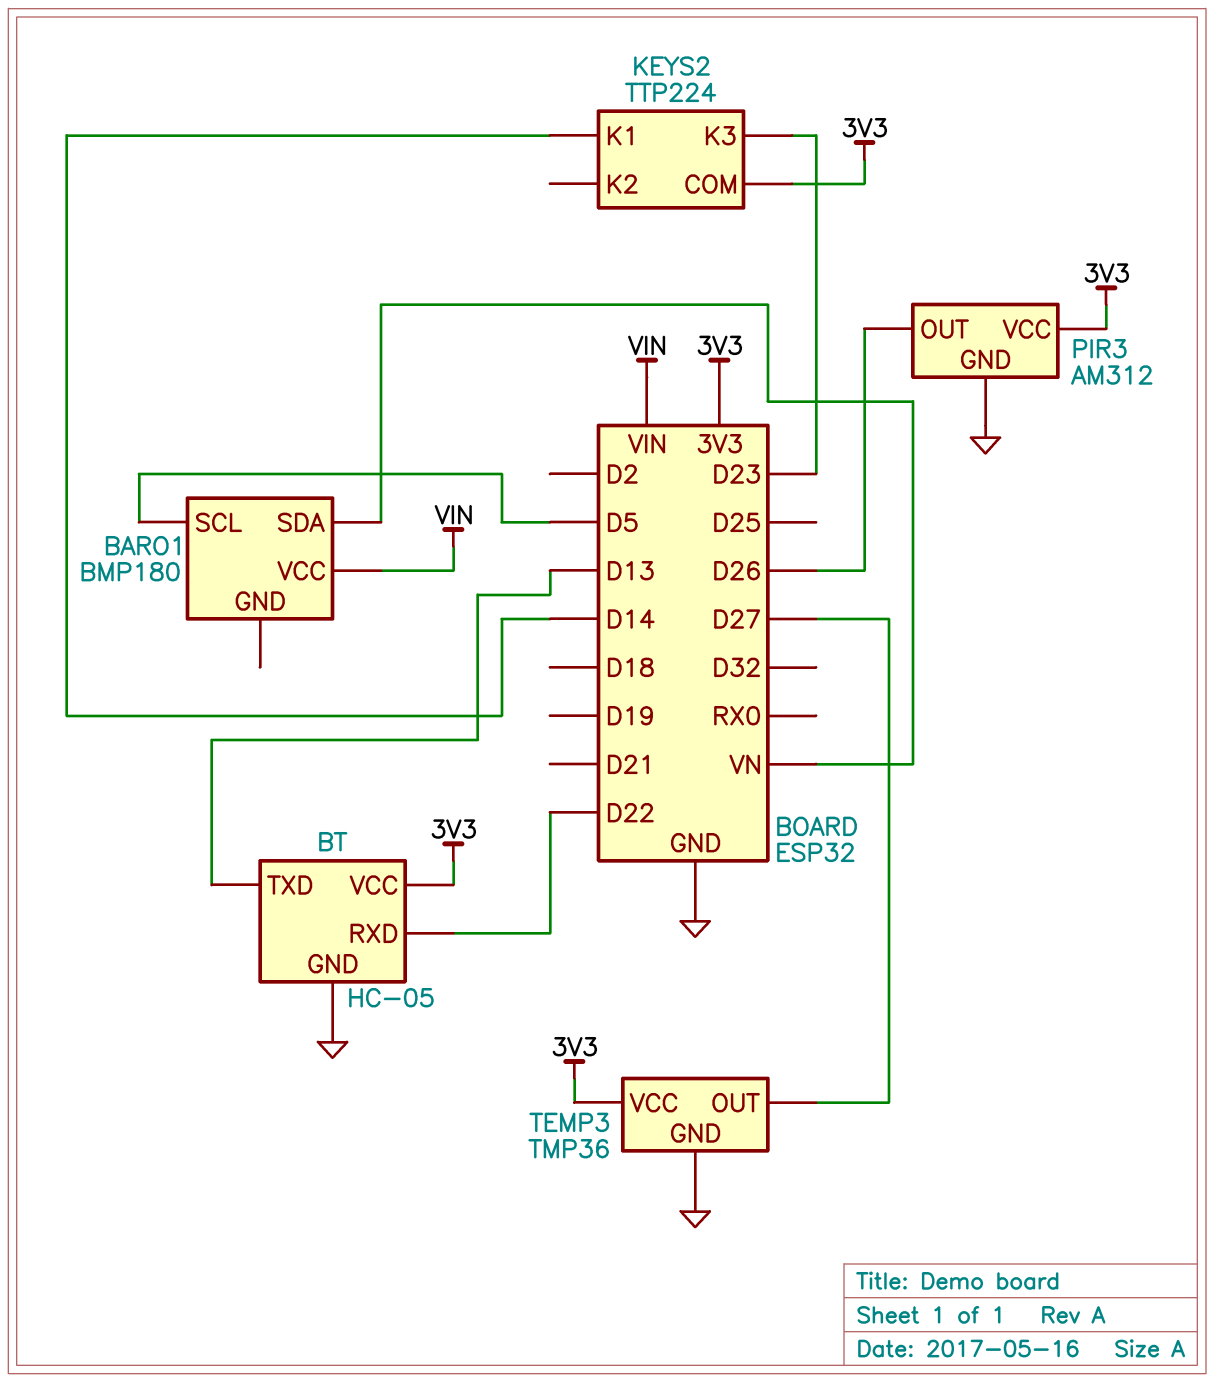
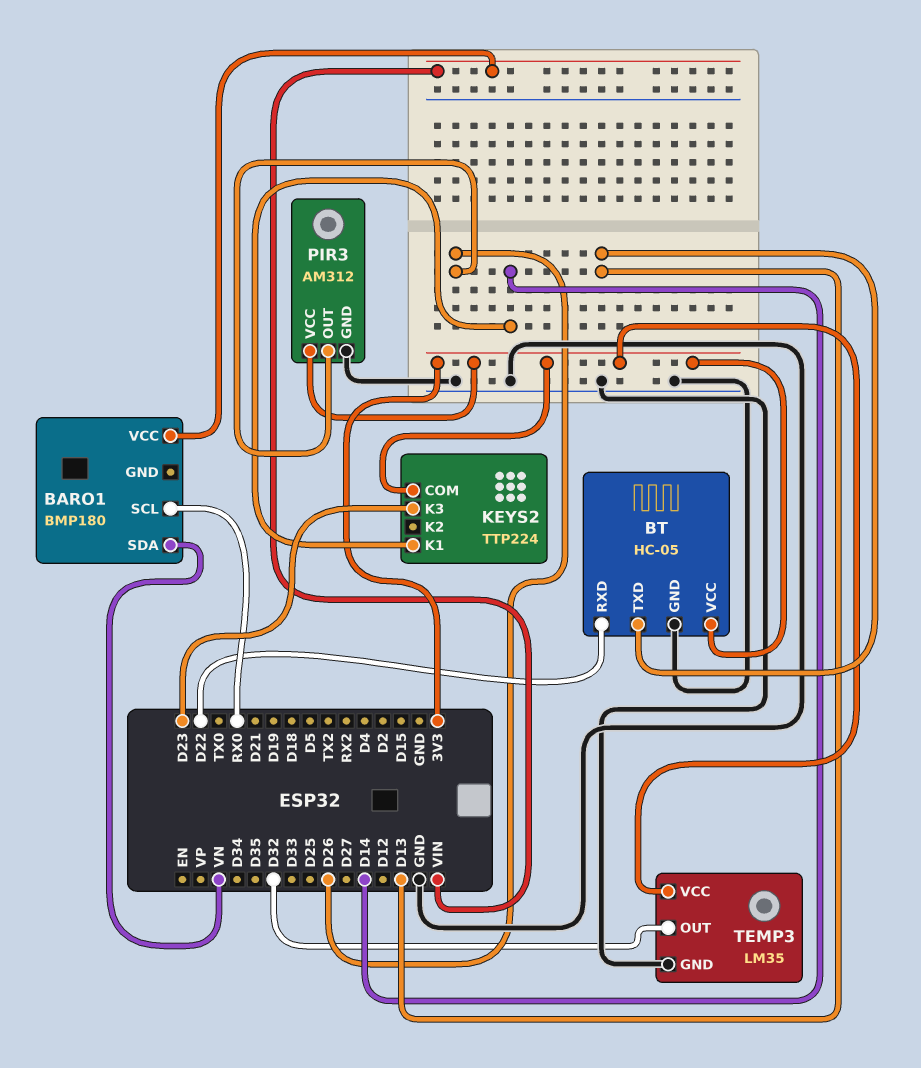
BARO1 pin SCL: D5 -> RX0
TEMP3: TMP36 -> LM35
TEMP3 pin OUT: D27 -> D32

